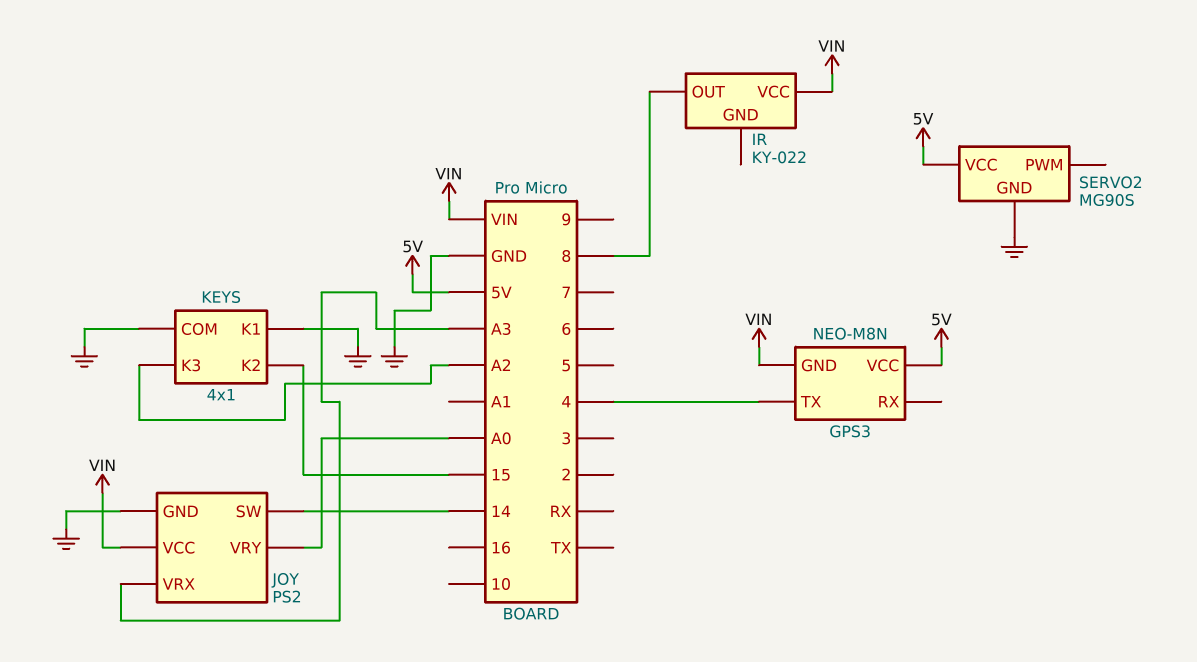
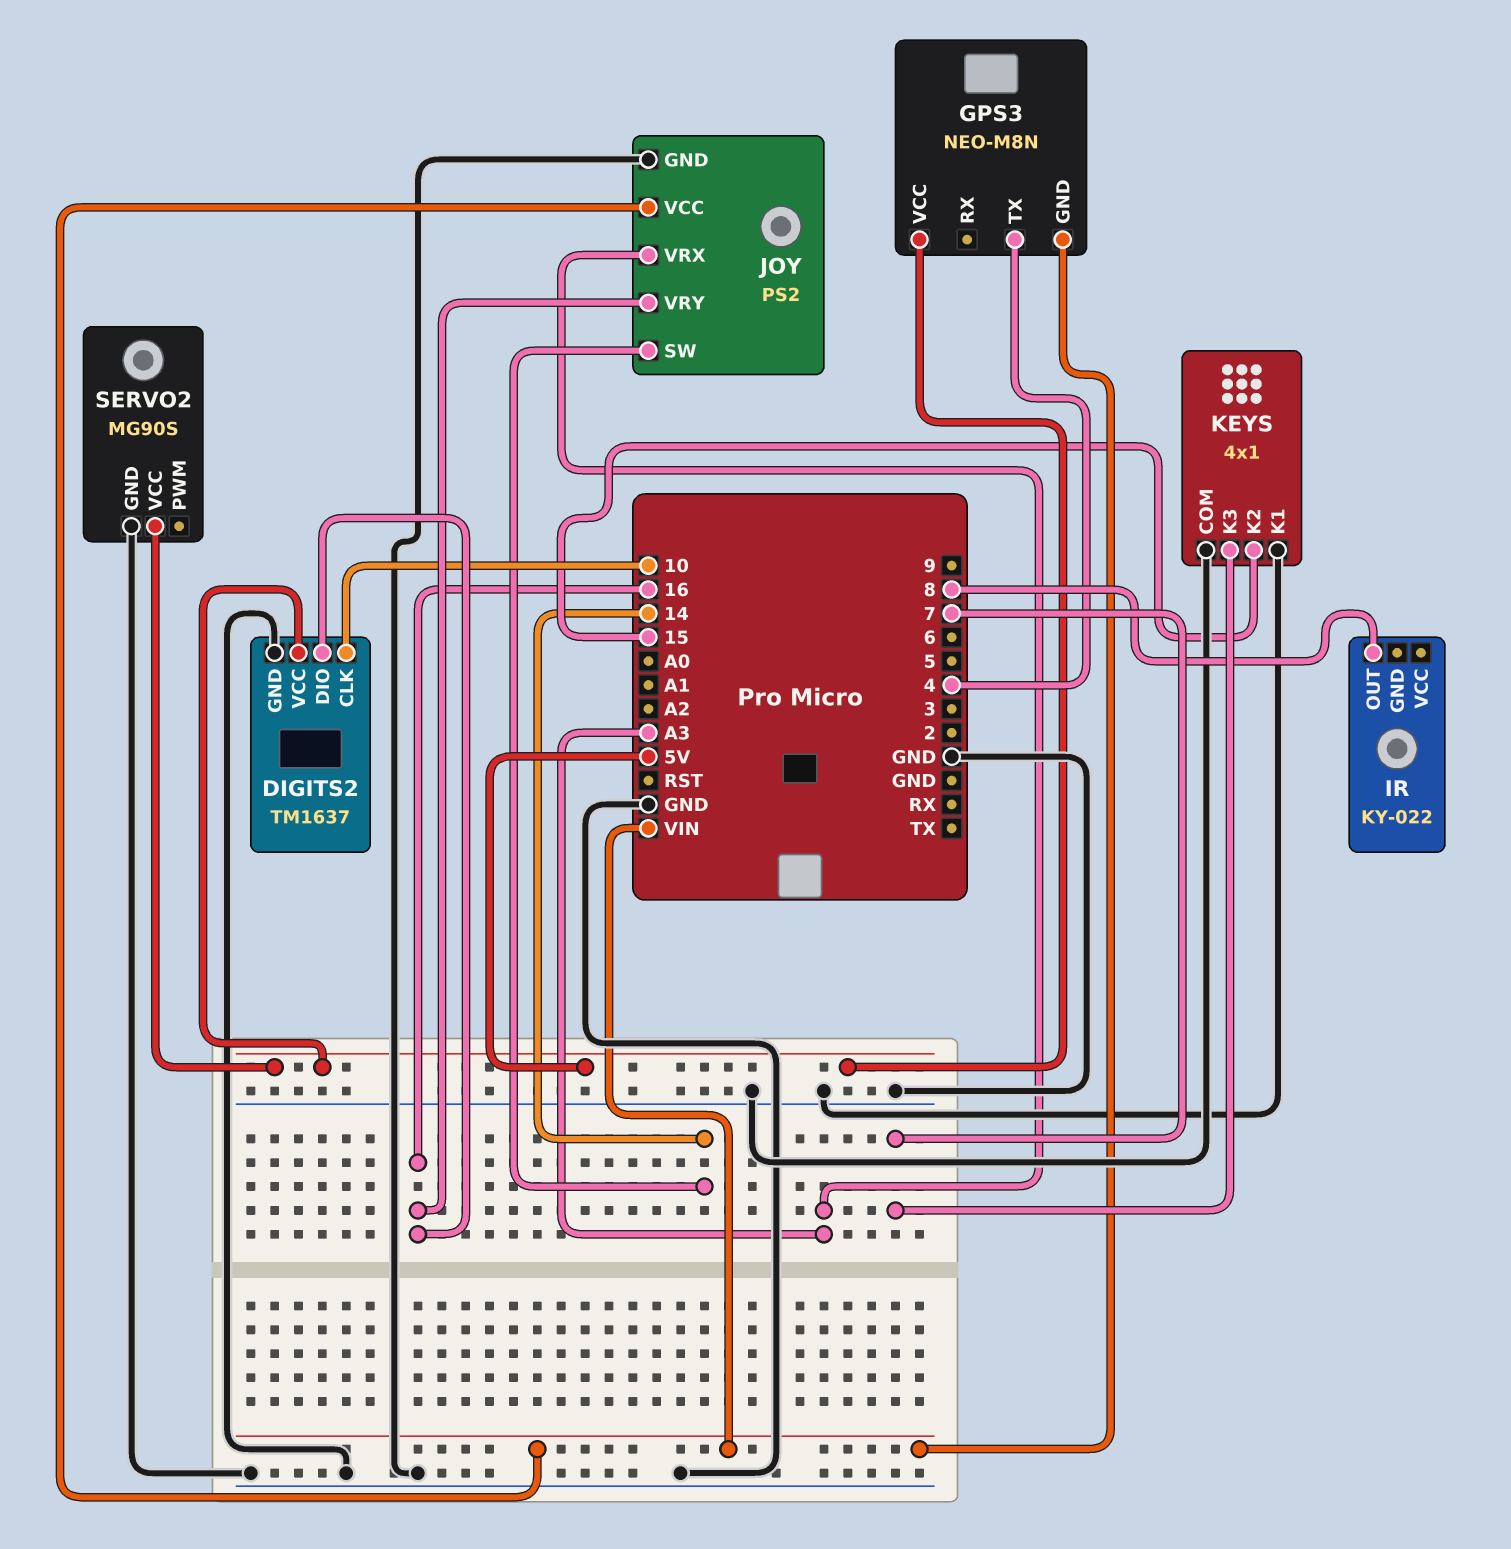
DIGITS2: none -> TM1637
DIGITS2 pin CLK: none -> 10
DIGITS2 pin DIO: none -> 16
DIGITS2 pin GND: none -> GND
DIGITS2 pin VCC: none -> 5V
IR pin VCC: VIN -> none
JOY pin VRY: A0 -> 16
KEYS pin K3: A2 -> 7

